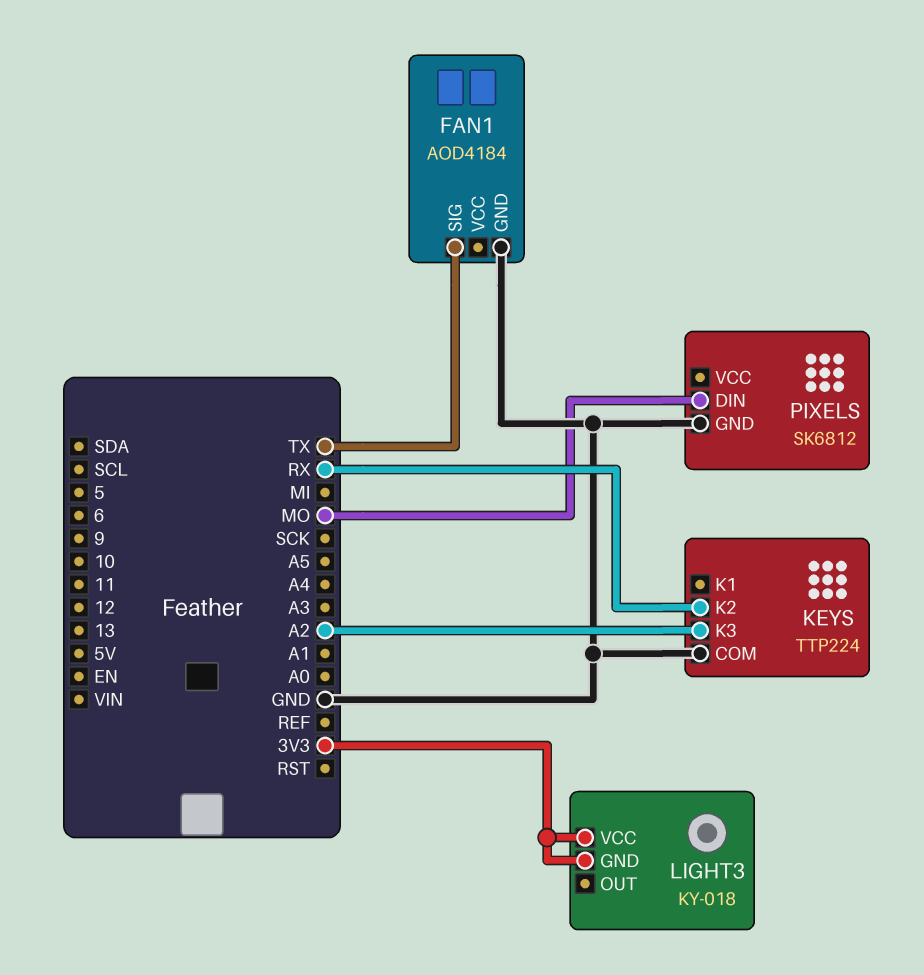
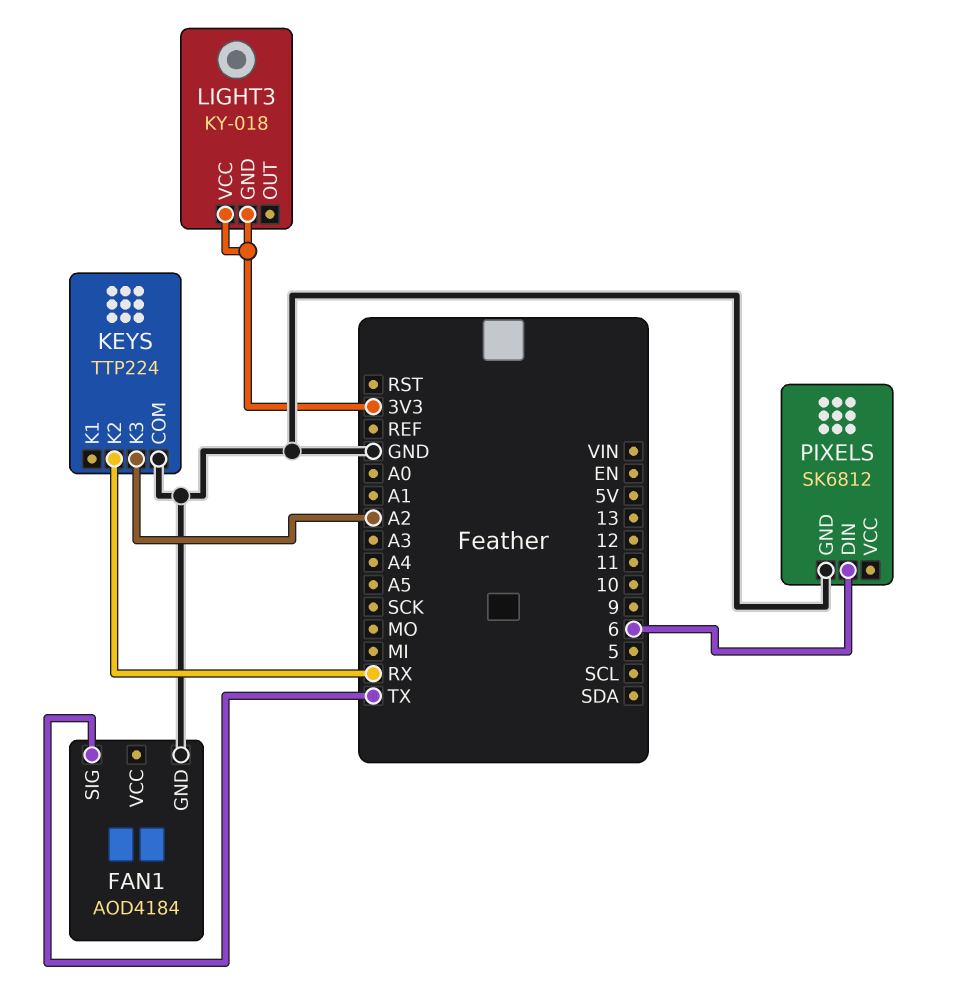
PIXELS pin DIN: MO -> 6

